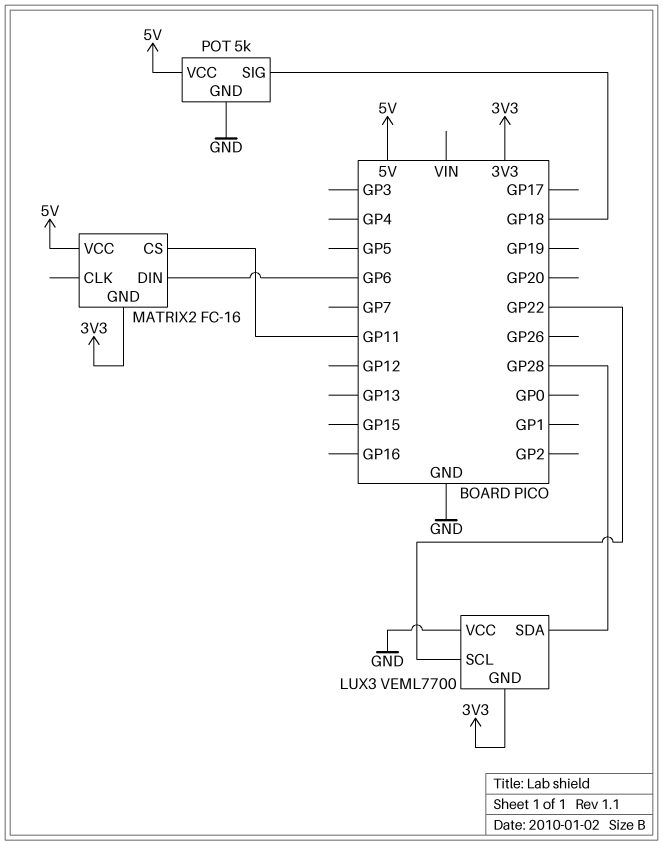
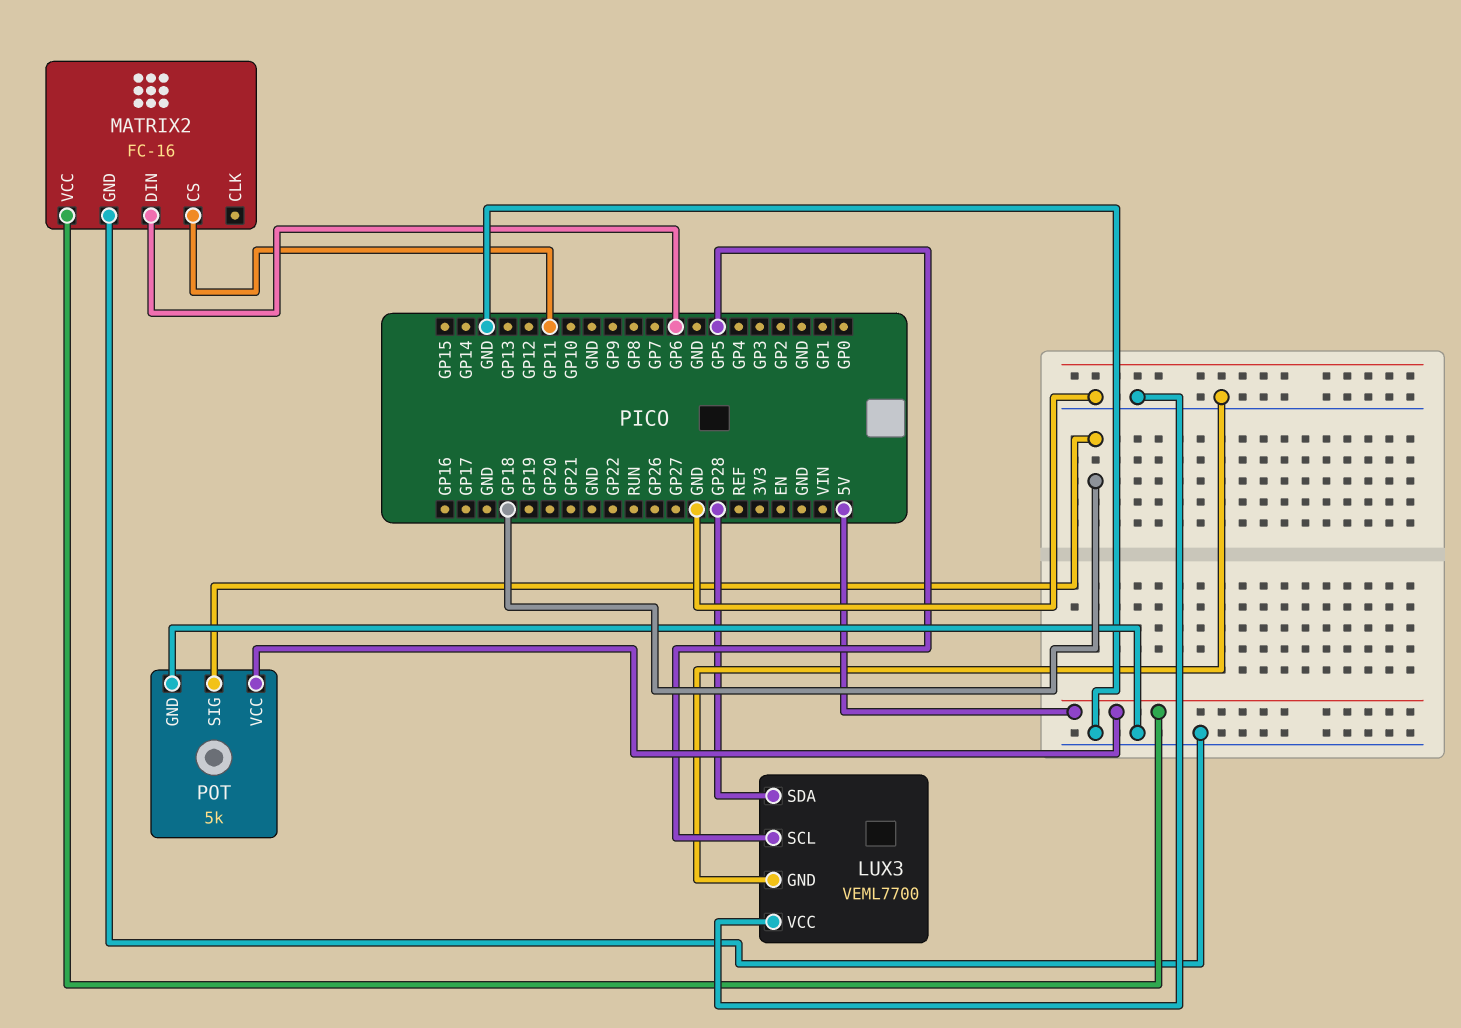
LUX3 pin GND: 3V3 -> GND
LUX3 pin SCL: GP22 -> GP5
MATRIX2 pin GND: 3V3 -> GND

